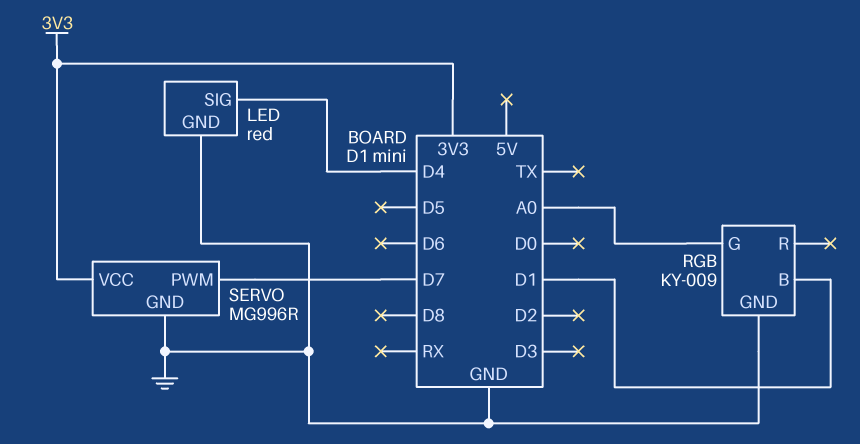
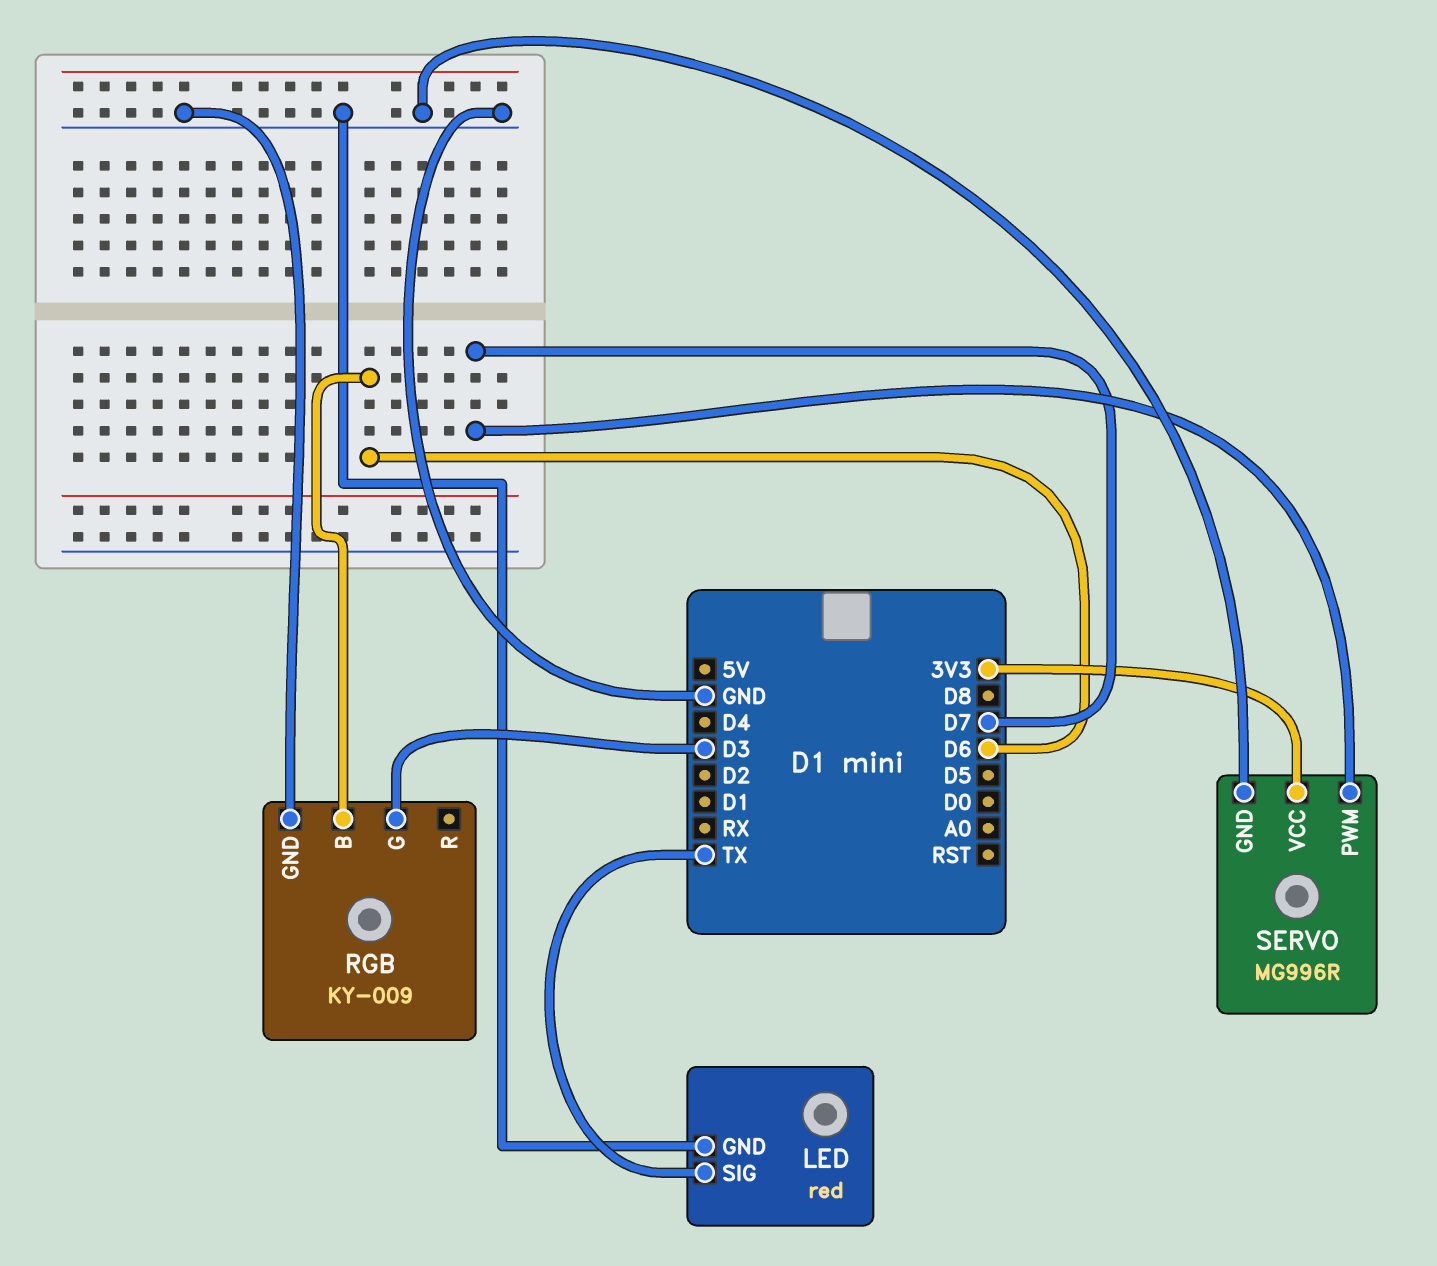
LED pin SIG: D4 -> TX
RGB pin B: D1 -> D6
RGB pin G: A0 -> D3

